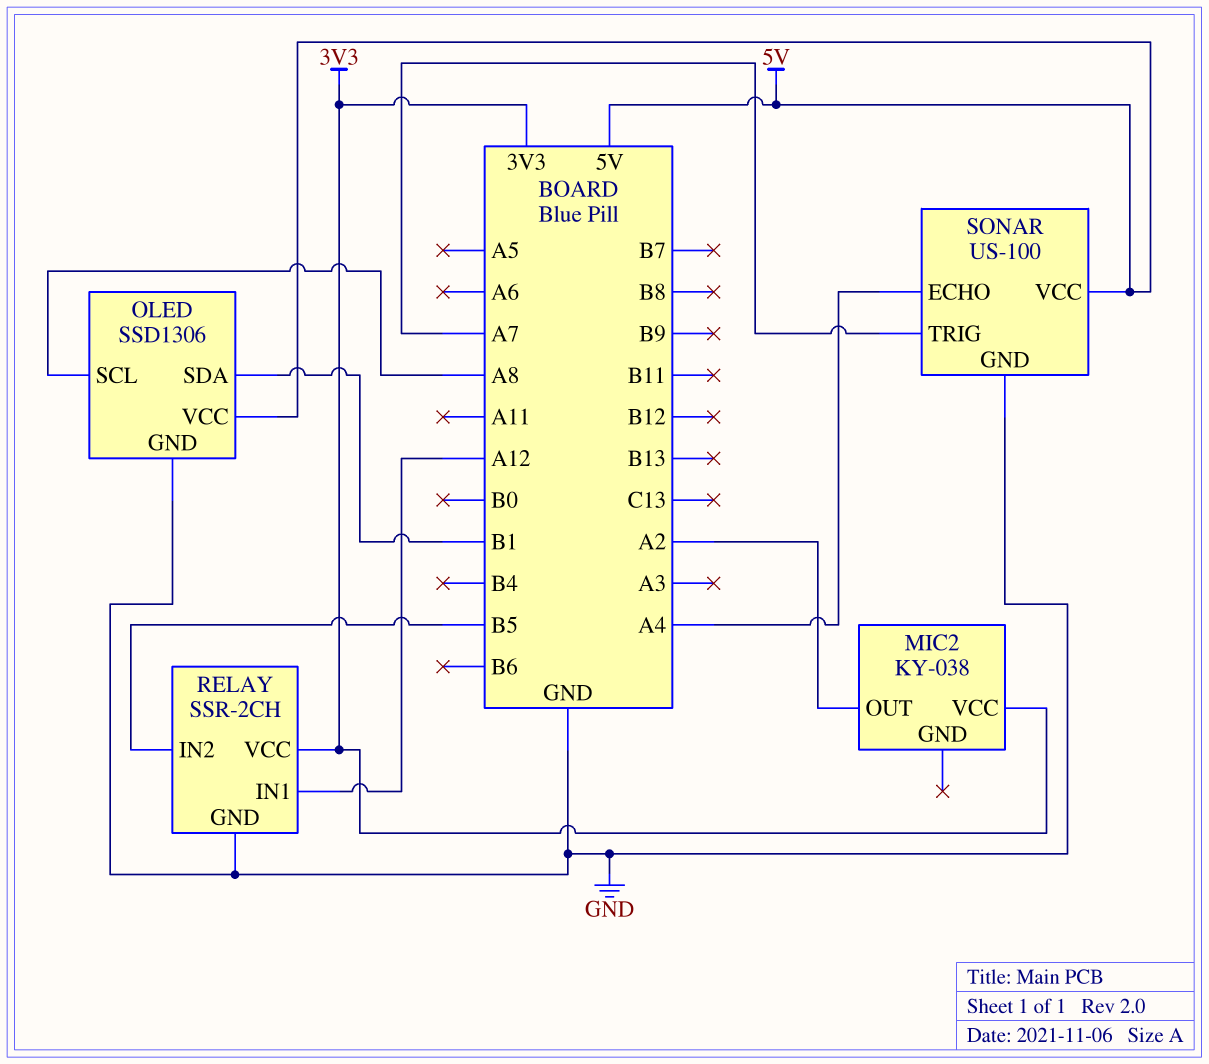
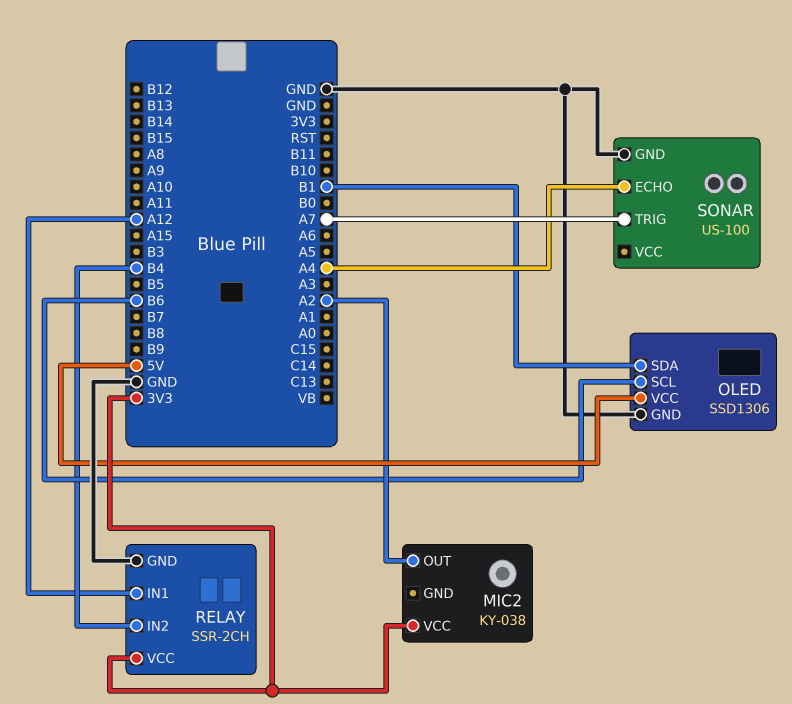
OLED pin SCL: A8 -> B6
RELAY pin IN2: B5 -> B4
SONAR pin VCC: 5V -> none

